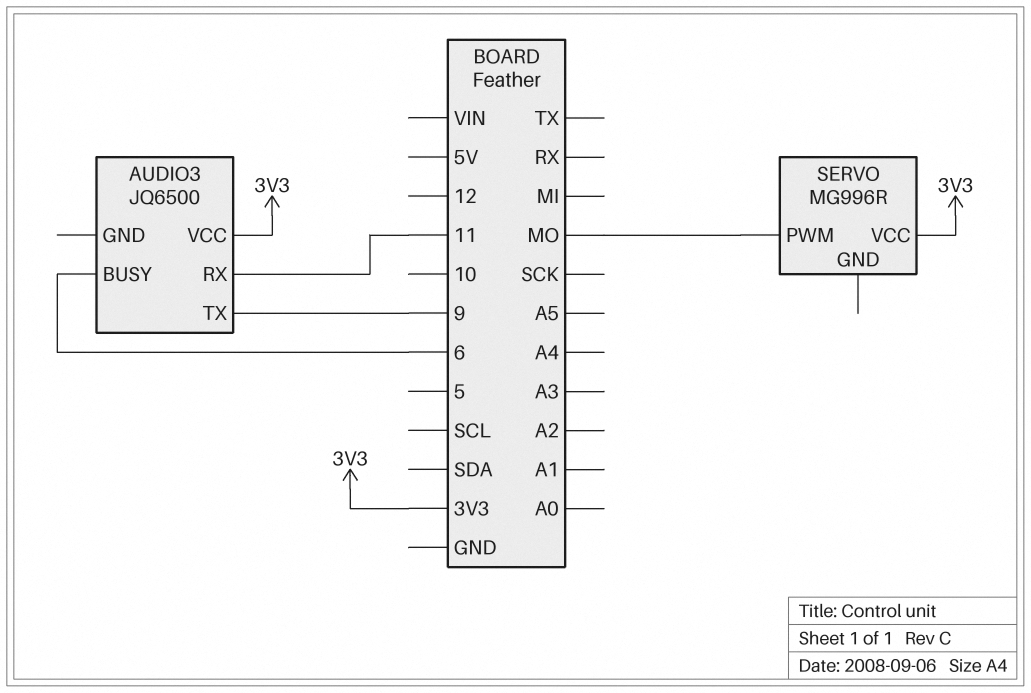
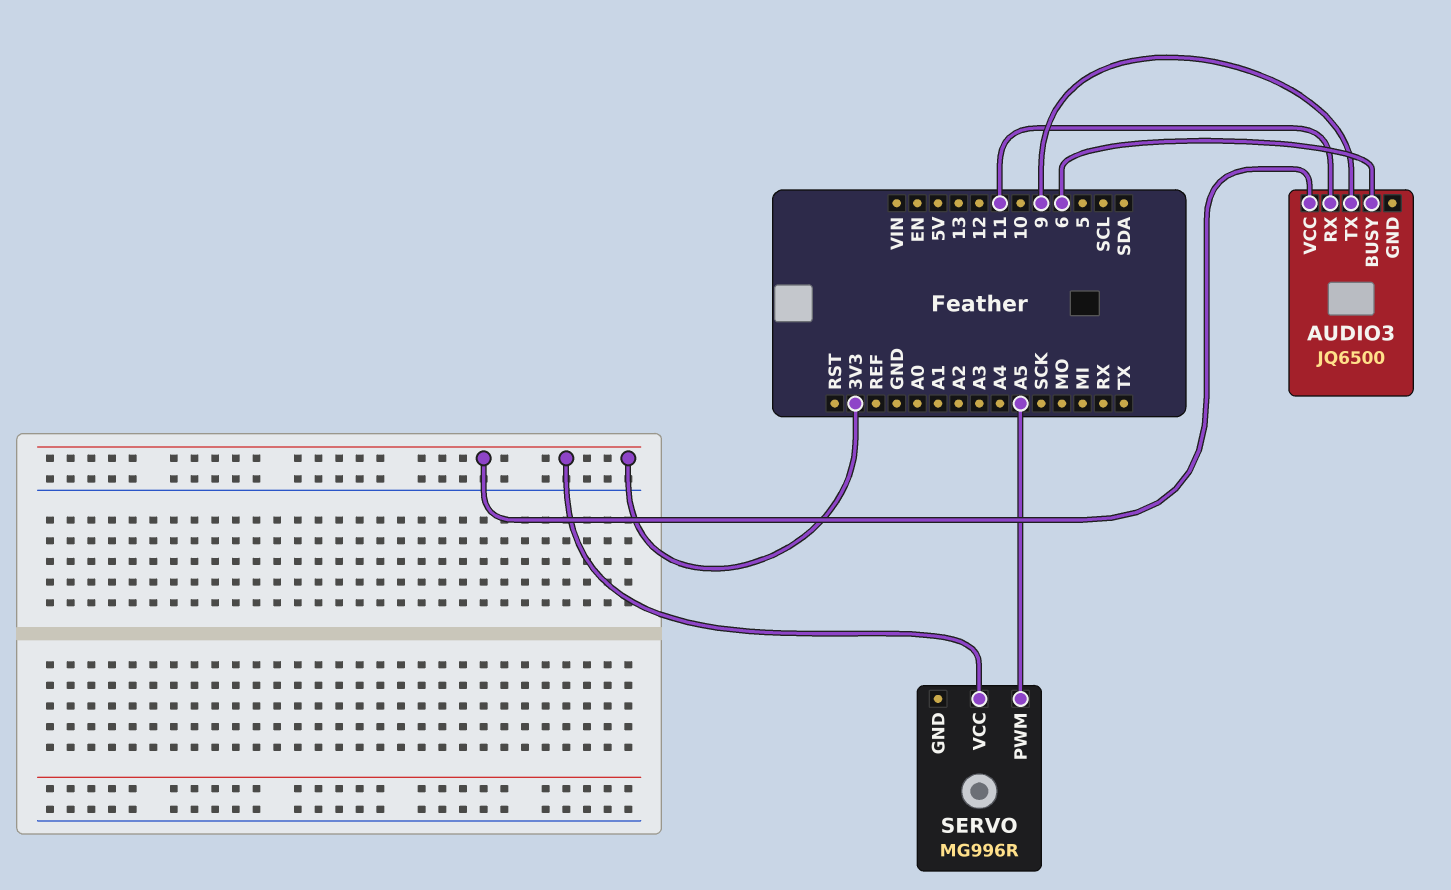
SERVO pin PWM: MO -> A5

